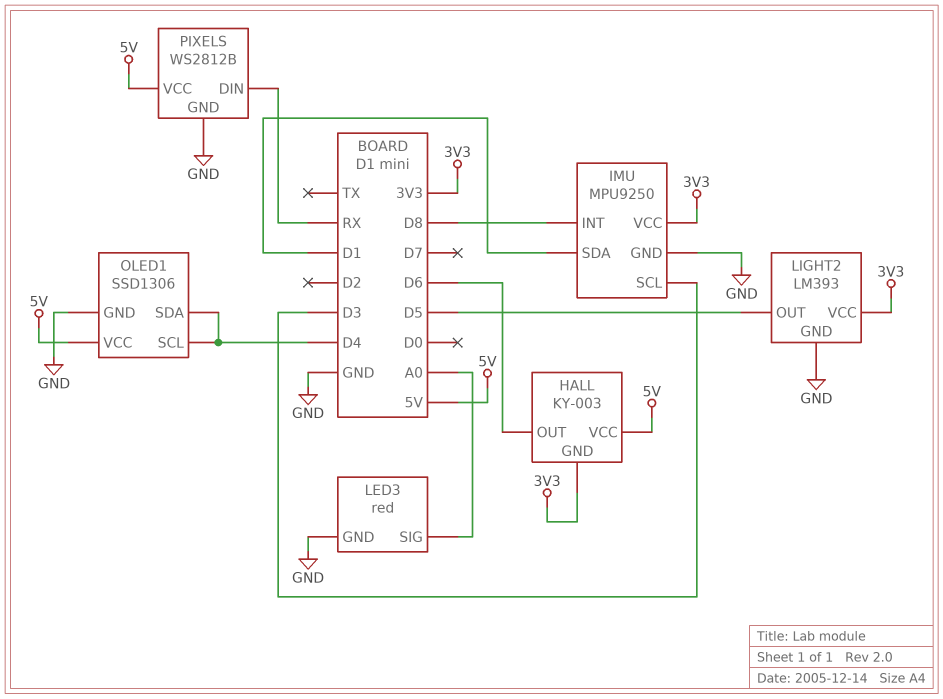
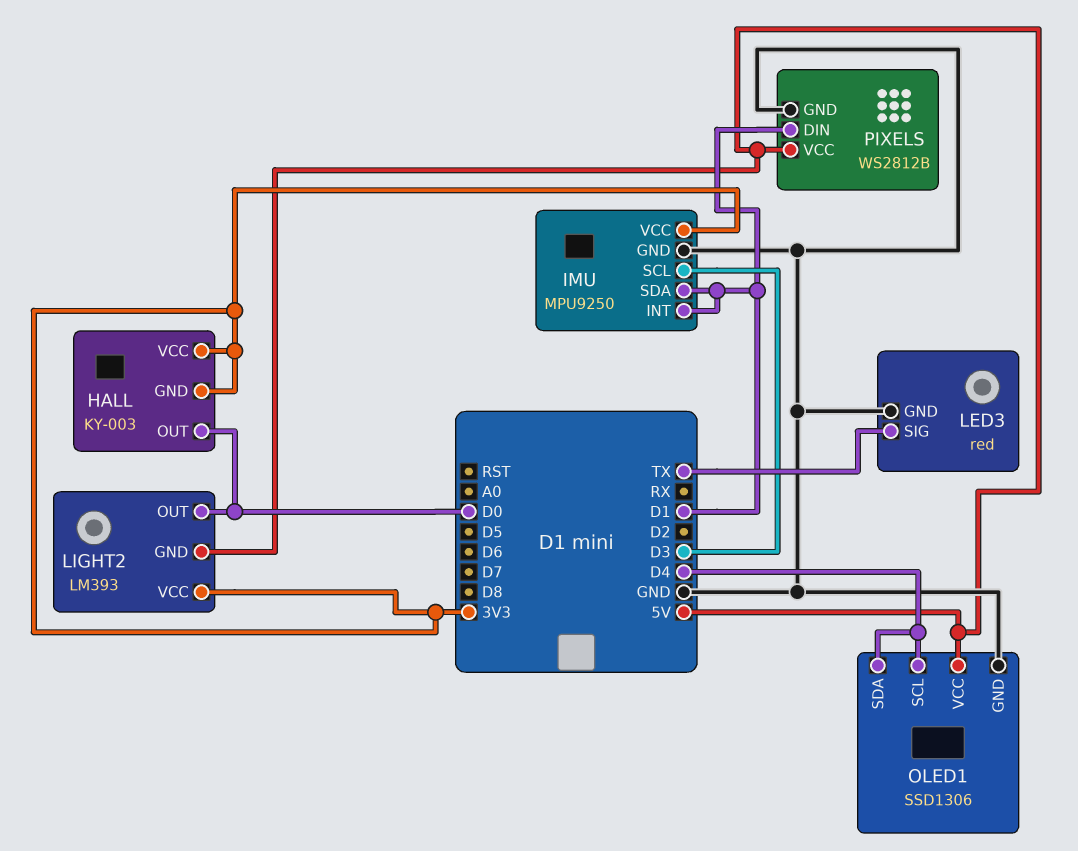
HALL pin OUT: D6 -> D0
HALL pin VCC: 5V -> 3V3
IMU pin INT: D8 -> D1
LED3 pin SIG: A0 -> TX
LIGHT2 pin GND: GND -> 5V
LIGHT2 pin OUT: D5 -> D0
PIXELS pin DIN: RX -> D1

